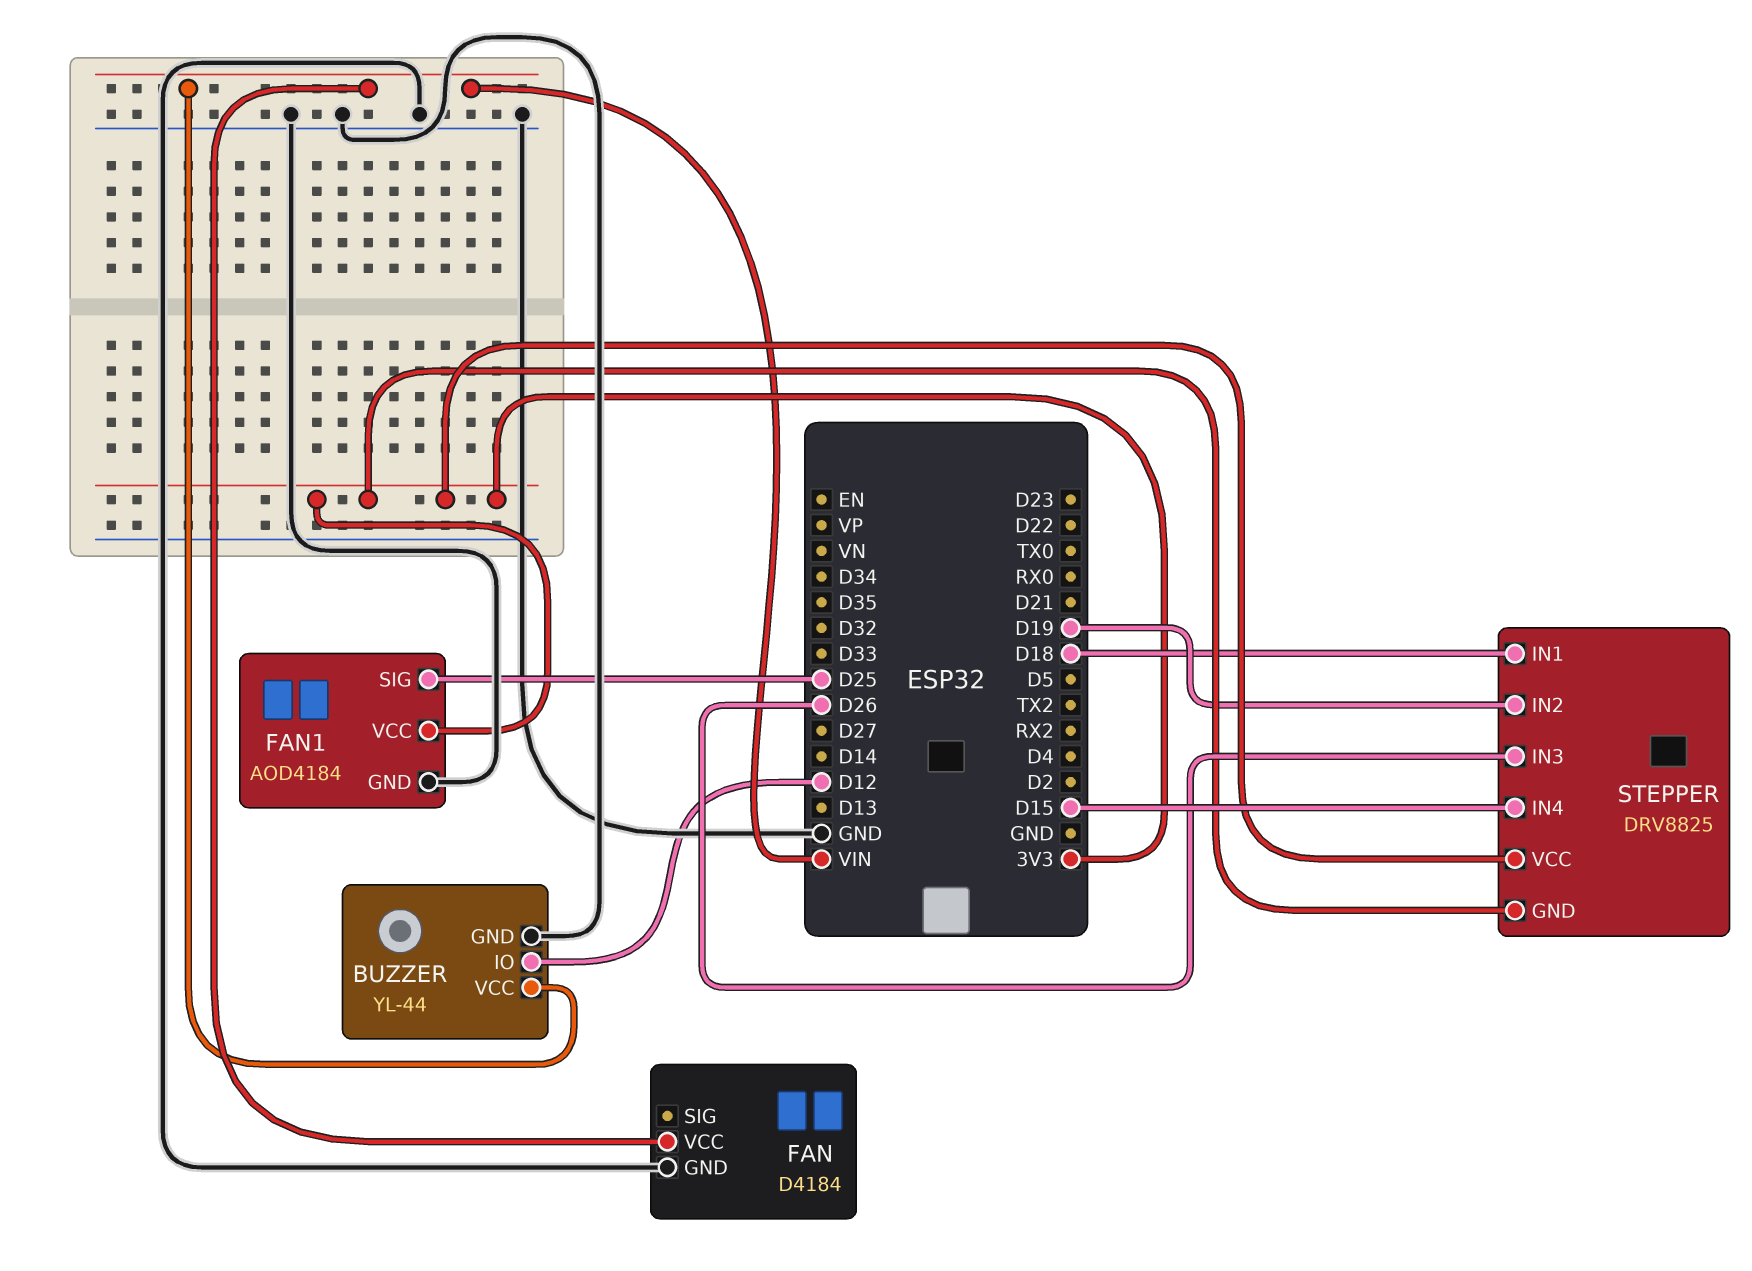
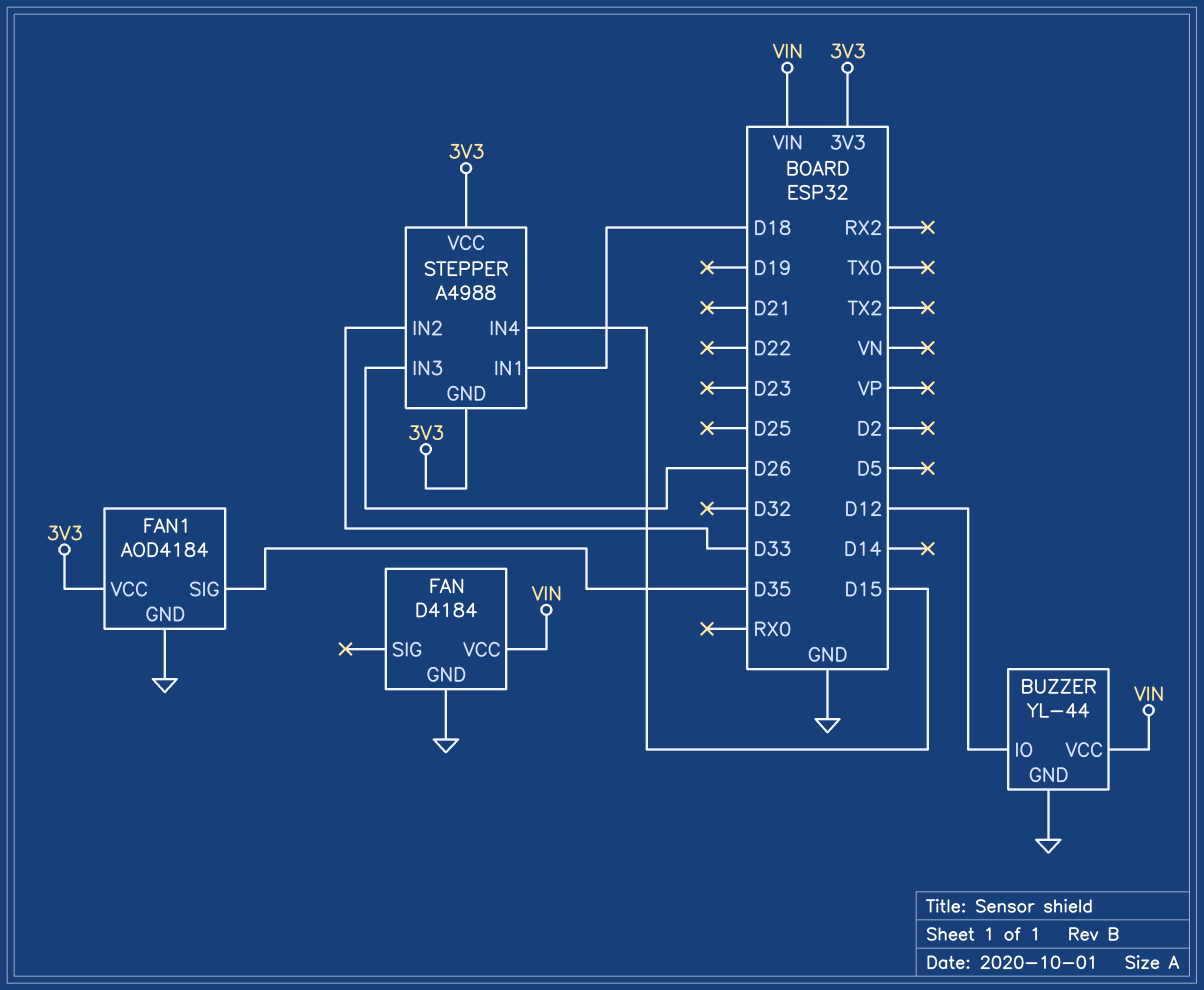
FAN1 pin SIG: D25 -> D35
STEPPER: DRV8825 -> A4988
STEPPER pin IN2: D19 -> D33

